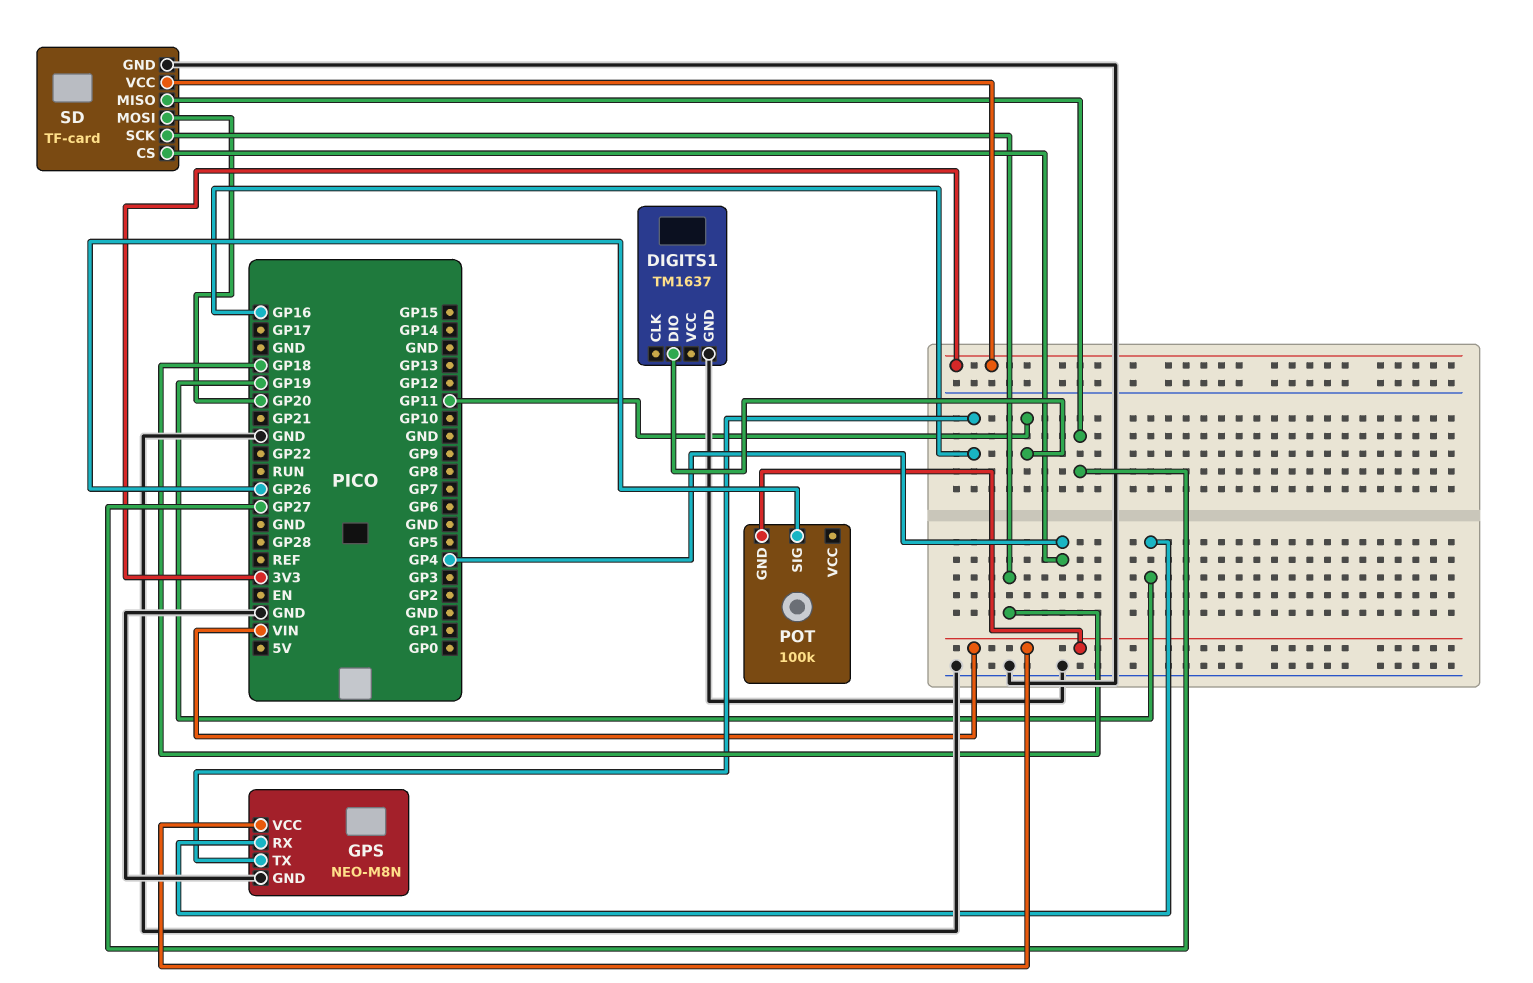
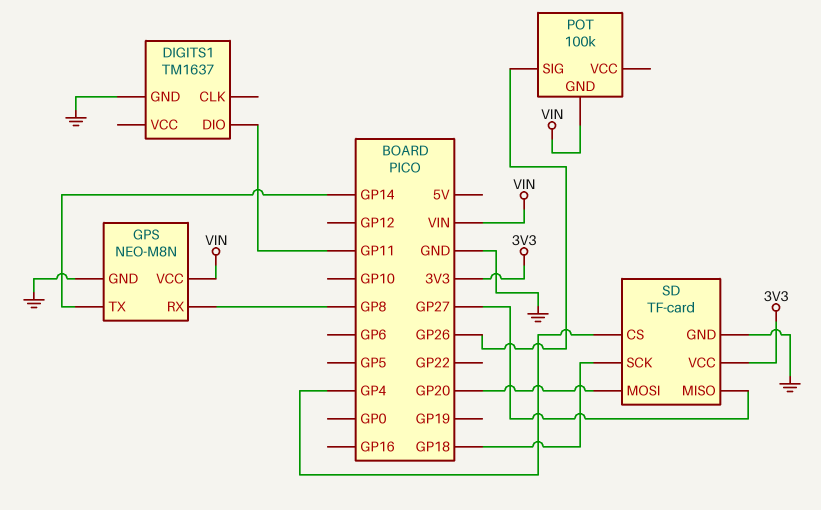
GPS pin RX: GP19 -> GP8
GPS pin TX: GP16 -> GP14

